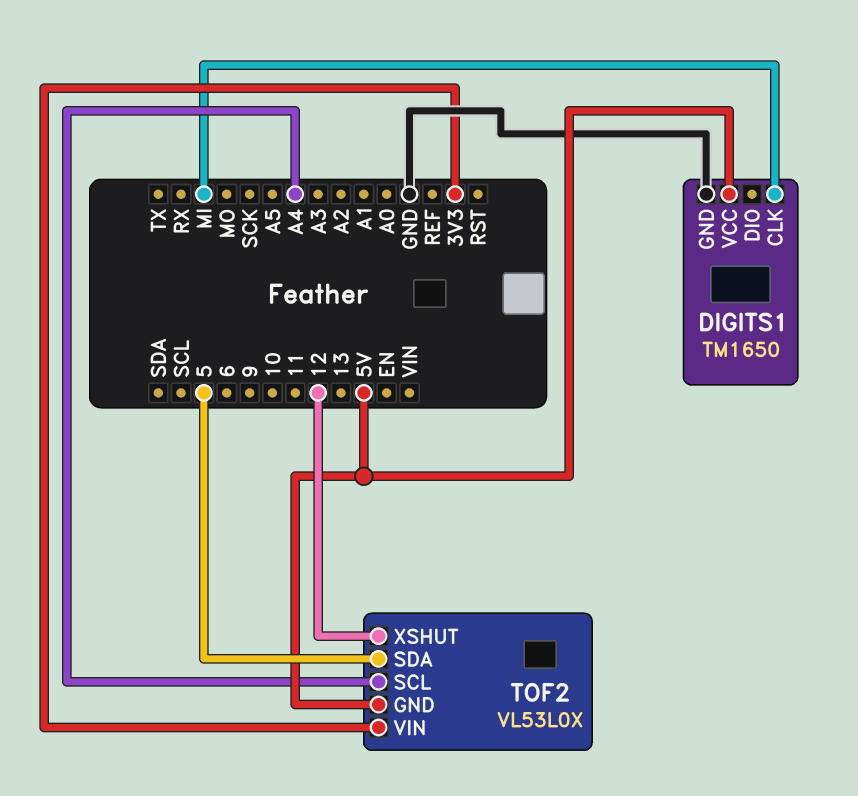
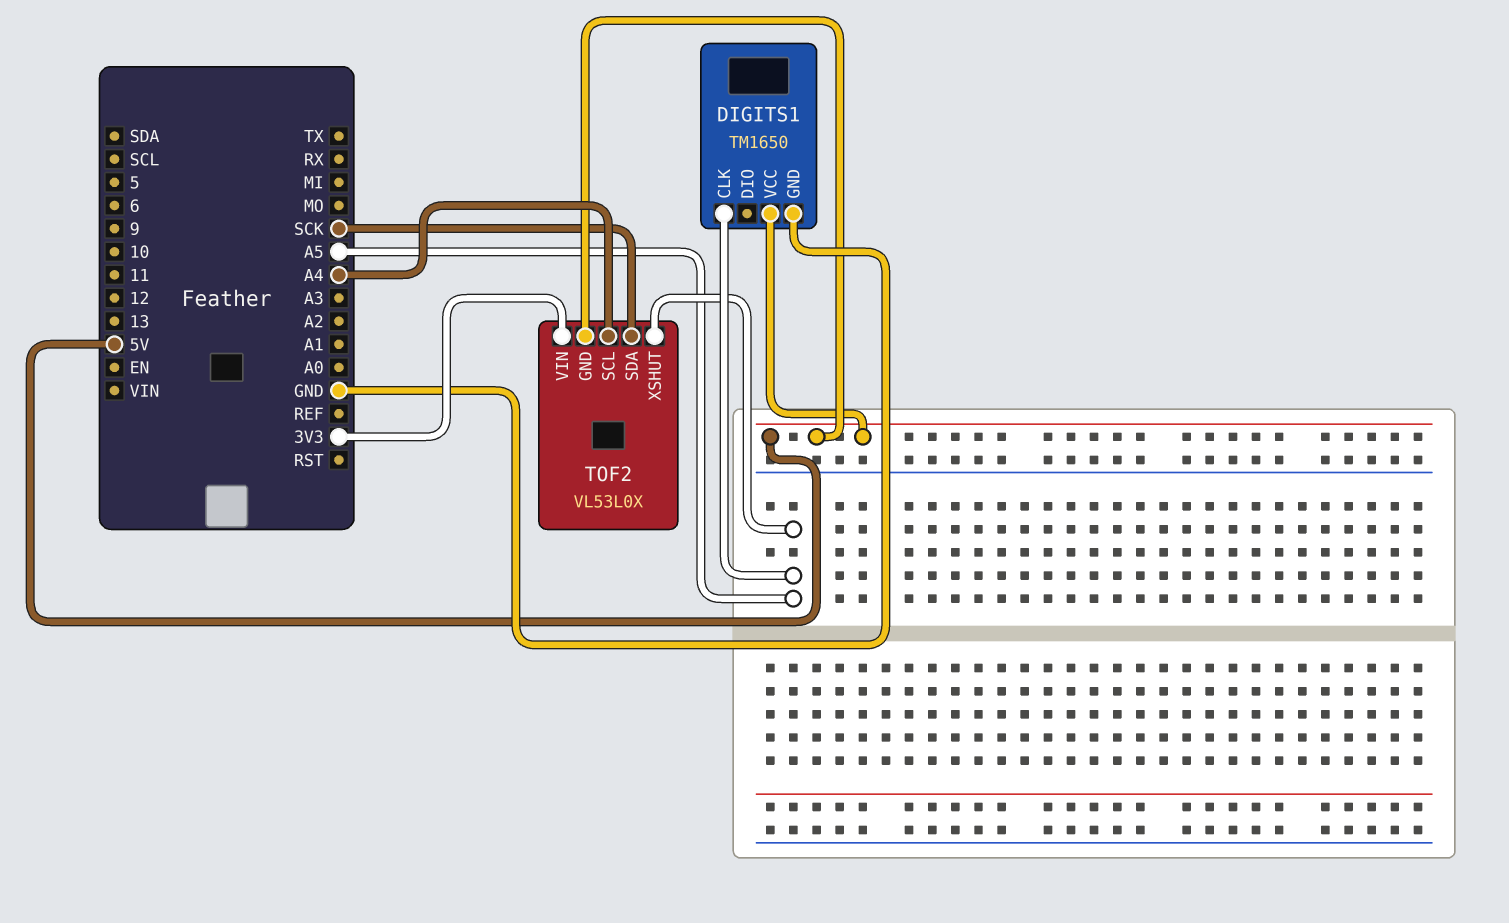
DIGITS1 pin CLK: MI -> A5
TOF2 pin SDA: 5 -> SCK
TOF2 pin XSHUT: 12 -> A5

